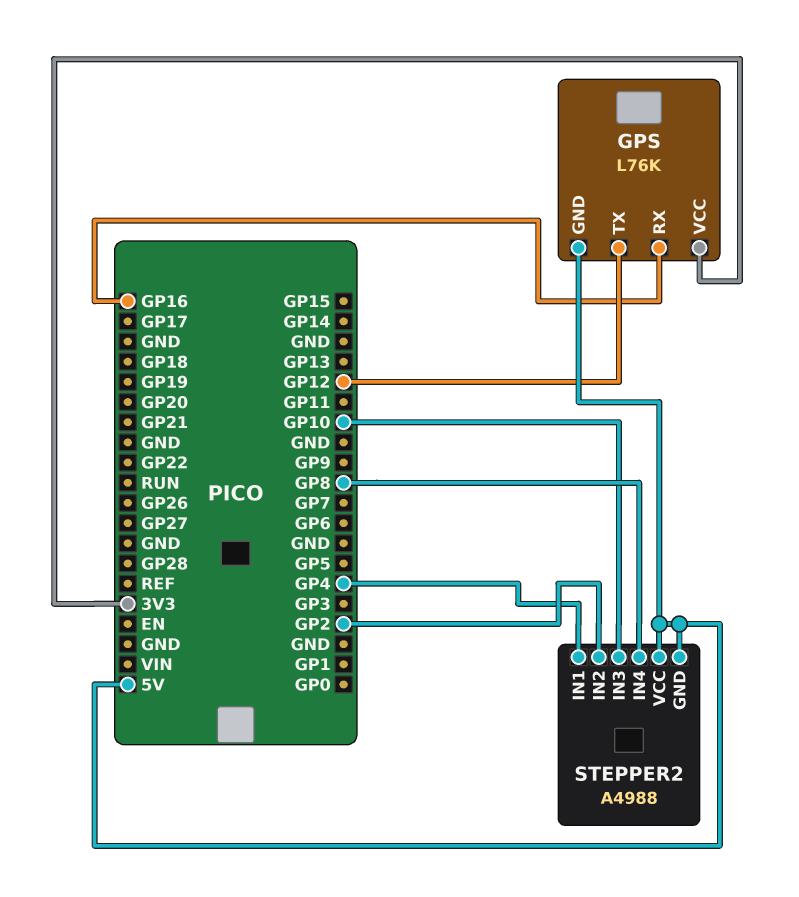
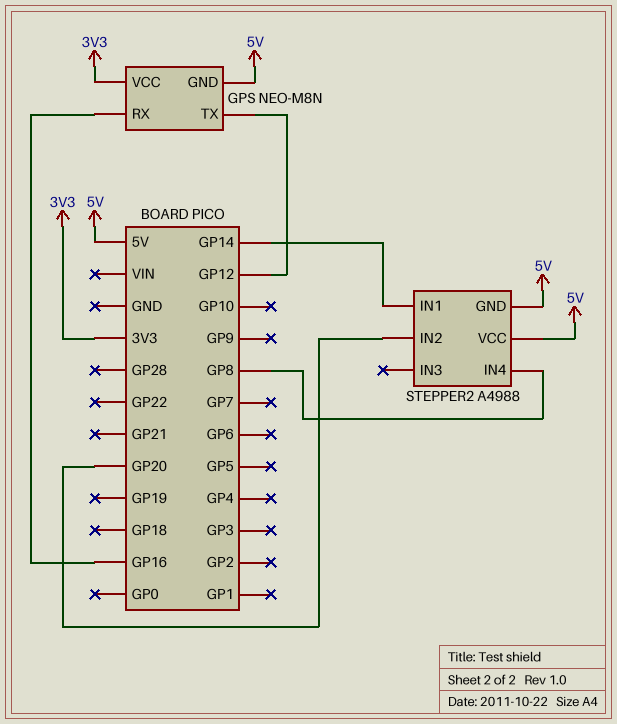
GPS: L76K -> NEO-M8N
STEPPER2 pin IN1: GP4 -> GP14
STEPPER2 pin IN2: GP2 -> GP20
STEPPER2 pin IN3: GP10 -> none

